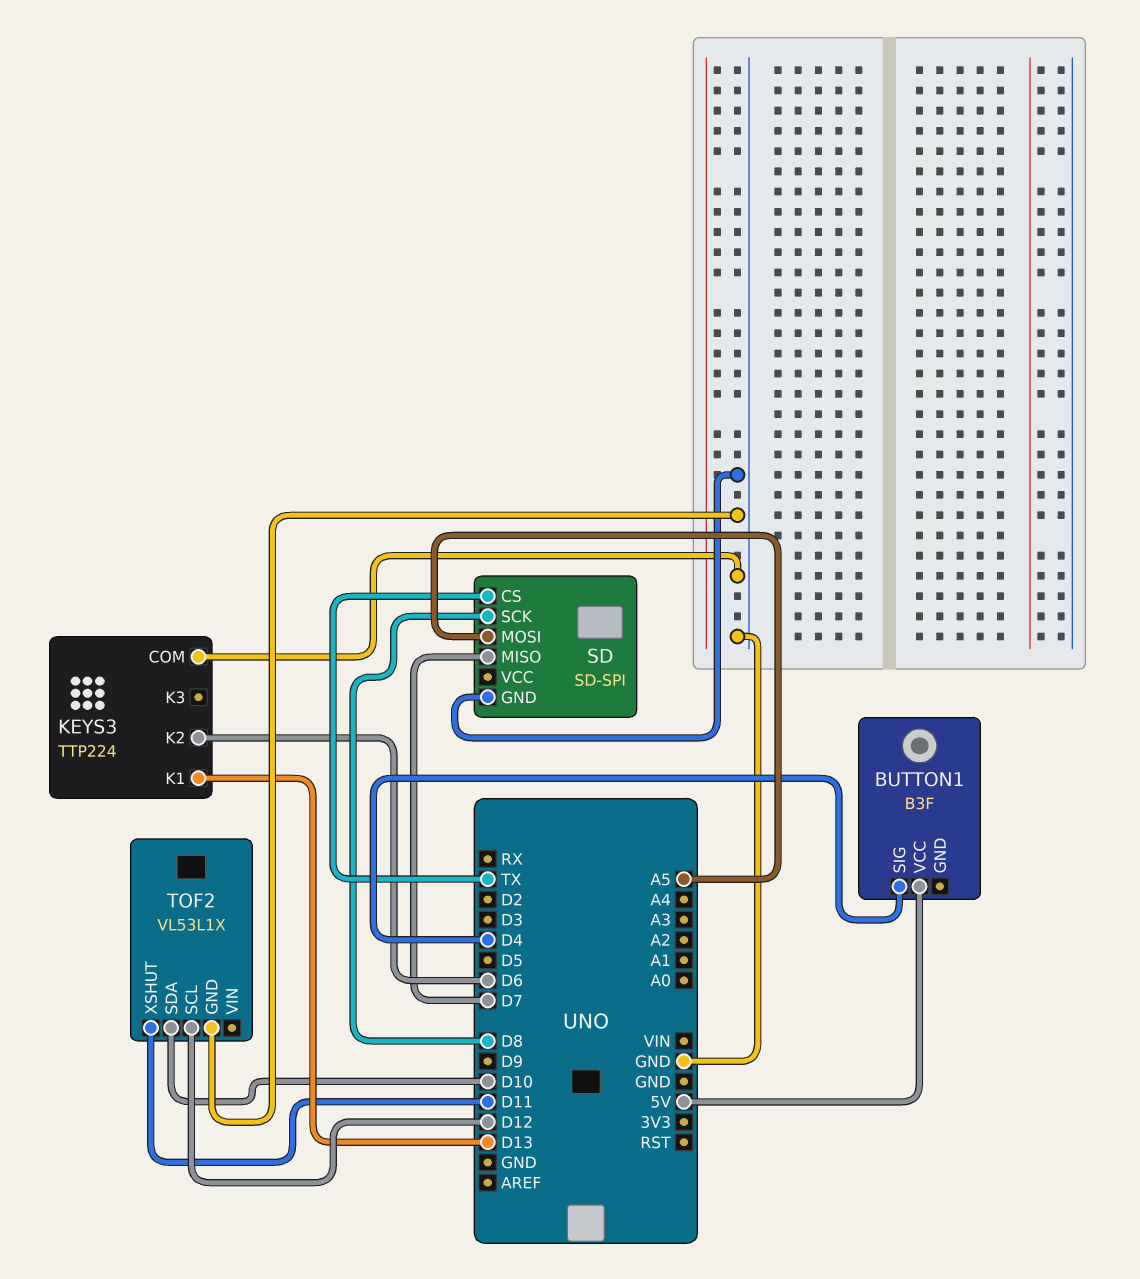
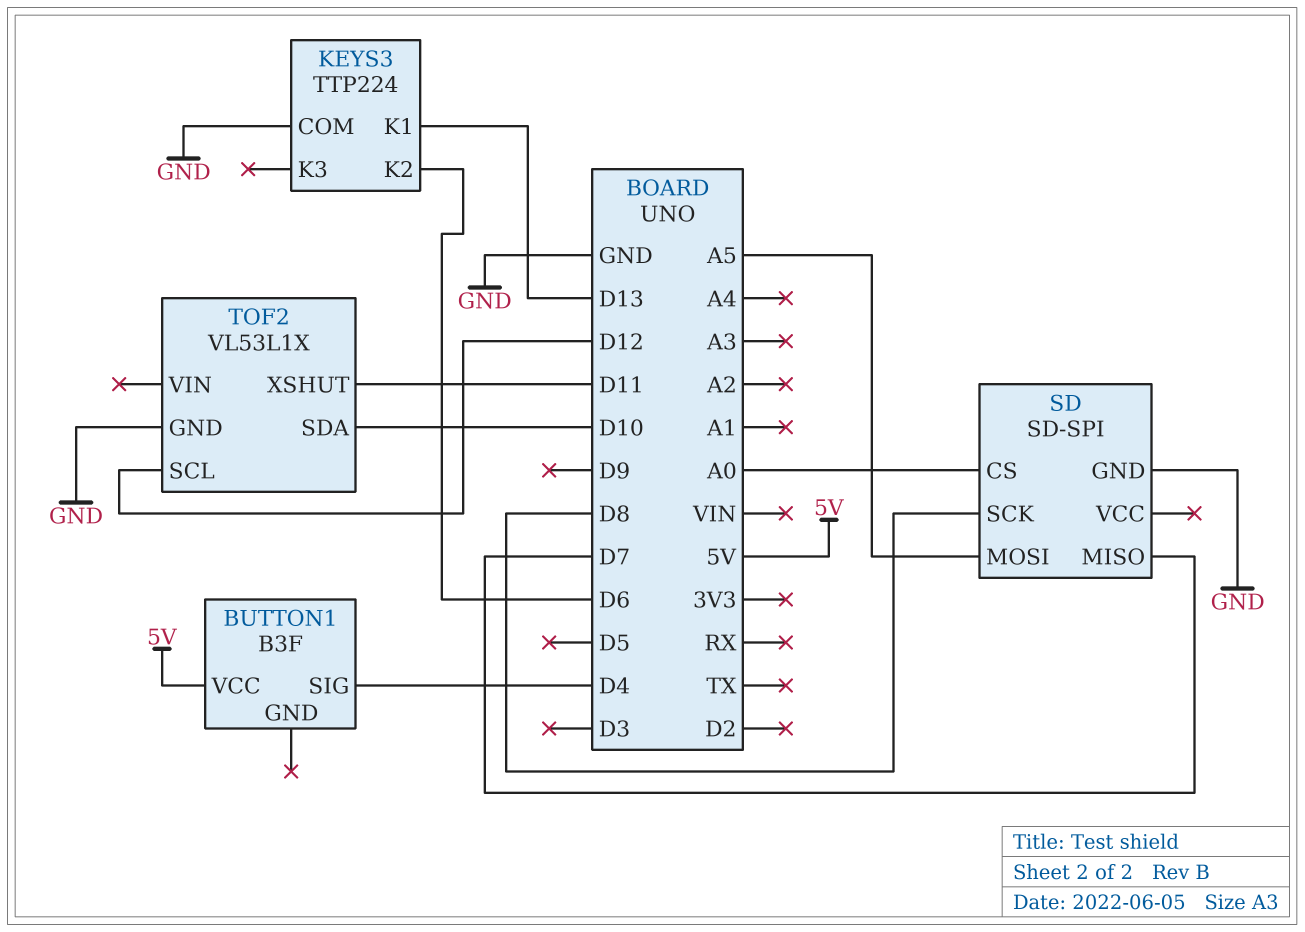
SD pin CS: TX -> A0

